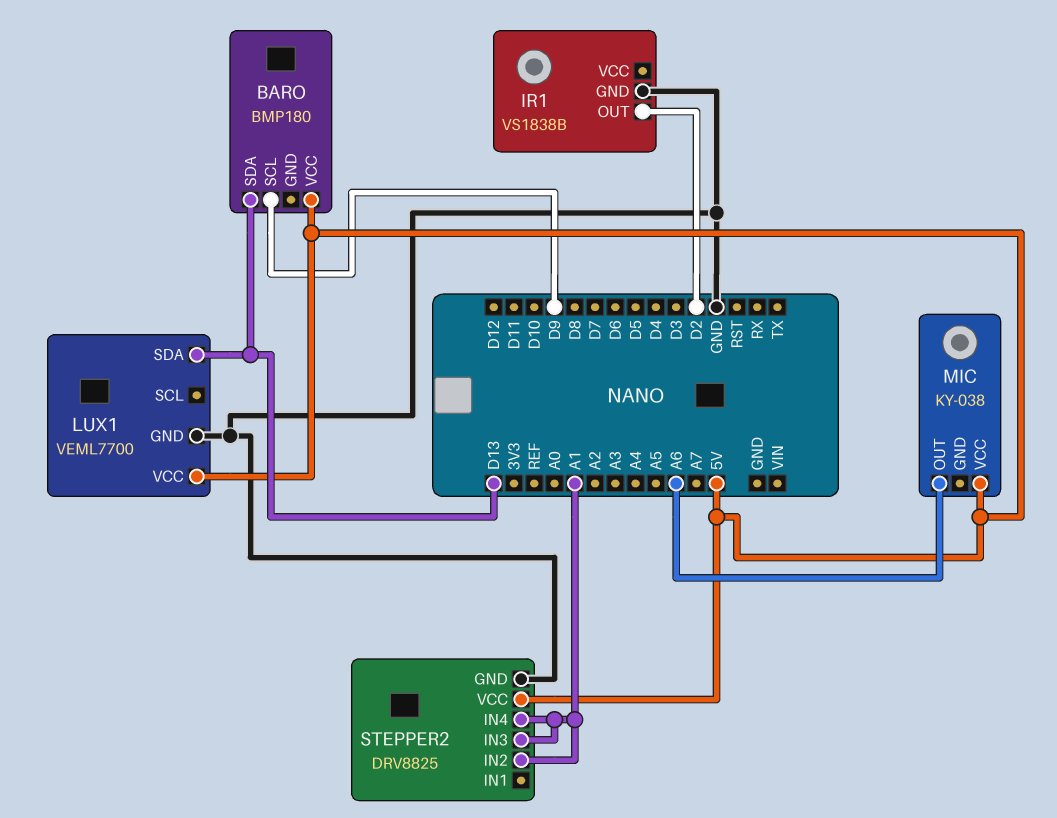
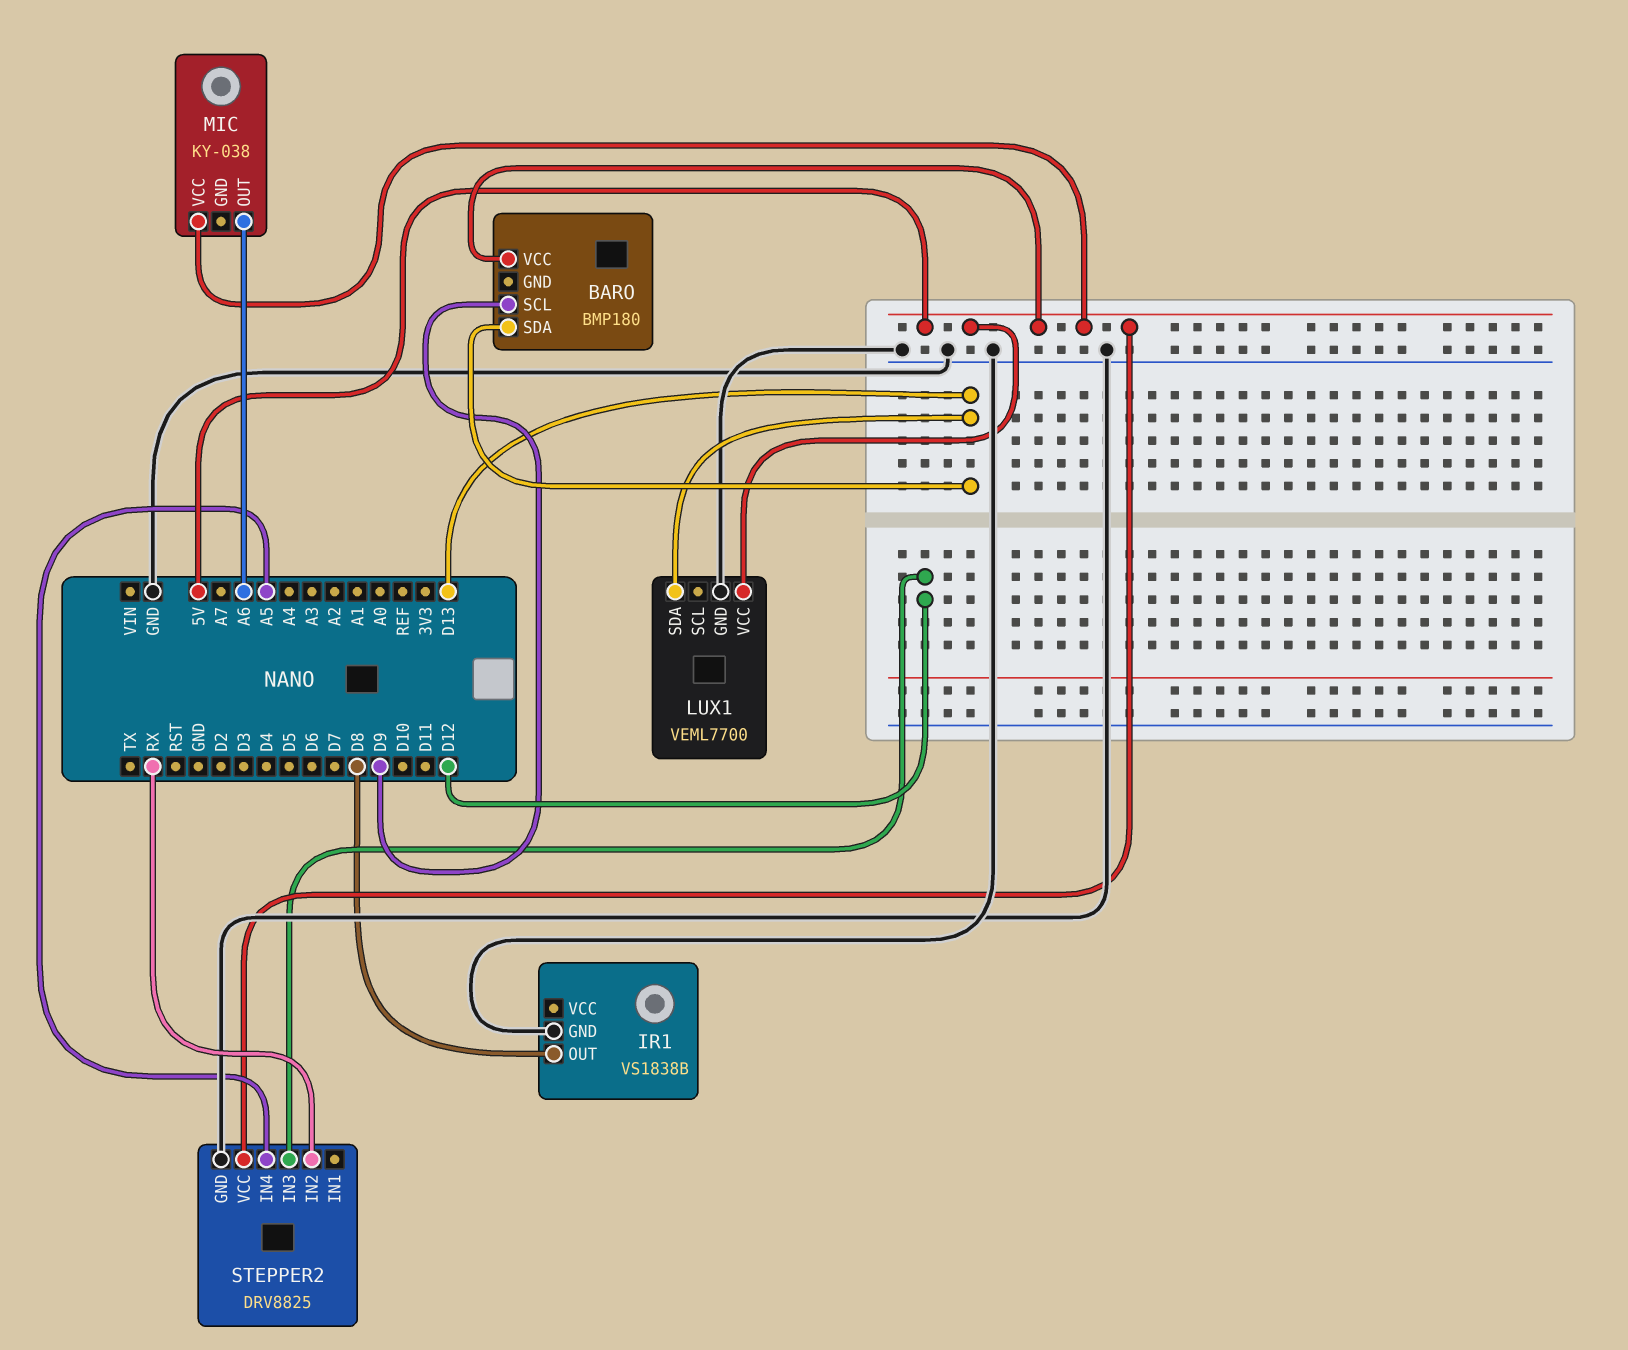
IR1 pin OUT: D2 -> D8
STEPPER2 pin IN2: A1 -> RX
STEPPER2 pin IN3: A1 -> D12
STEPPER2 pin IN4: A1 -> A5

